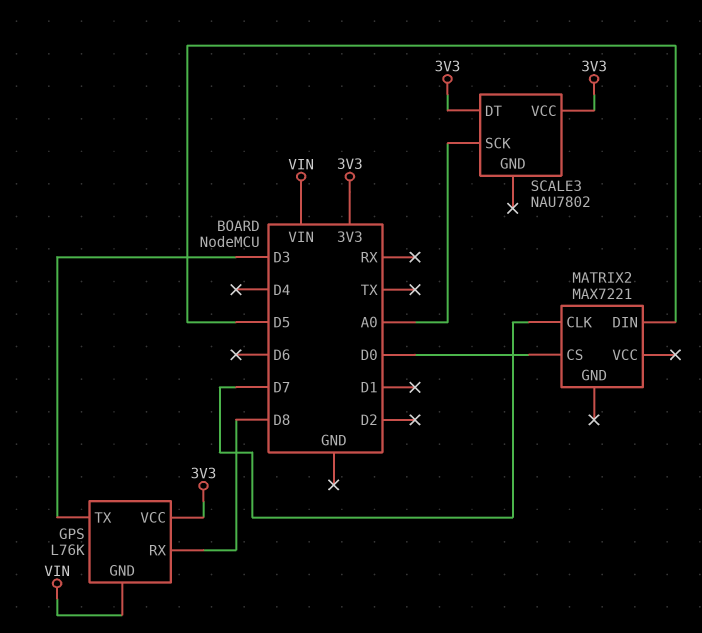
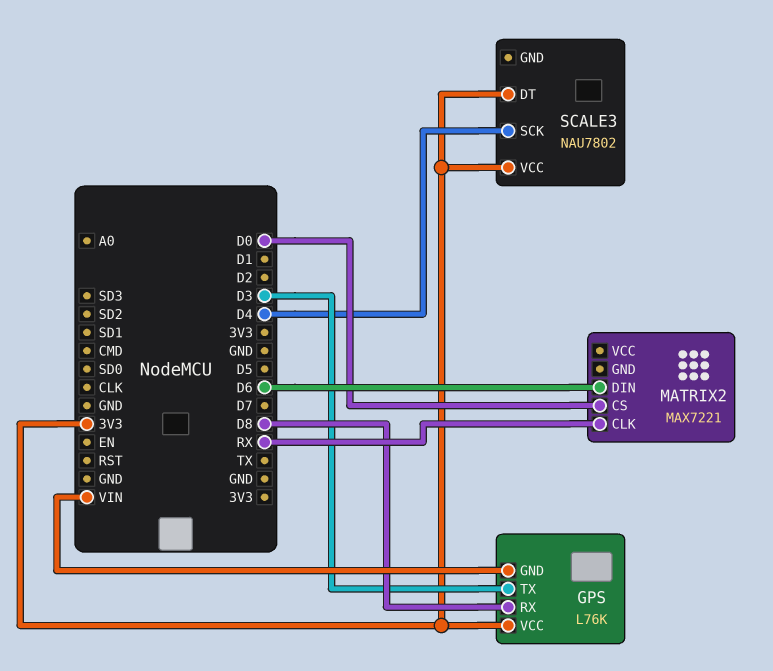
MATRIX2 pin CLK: D7 -> RX
MATRIX2 pin DIN: D5 -> D6
SCALE3 pin SCK: A0 -> D4

